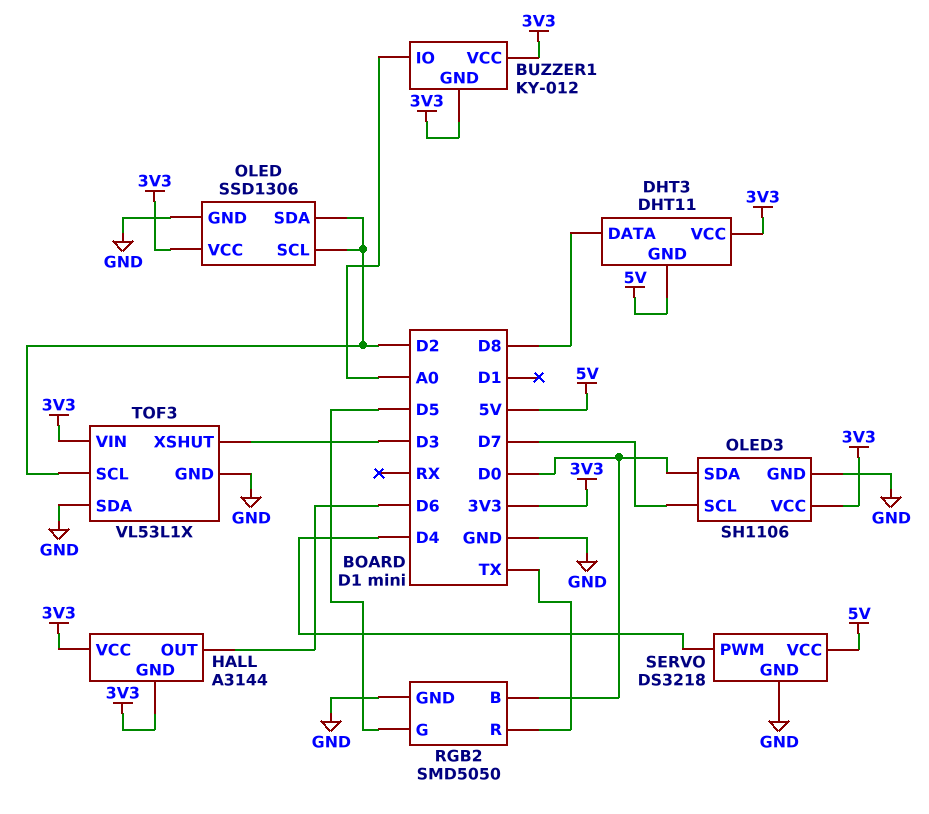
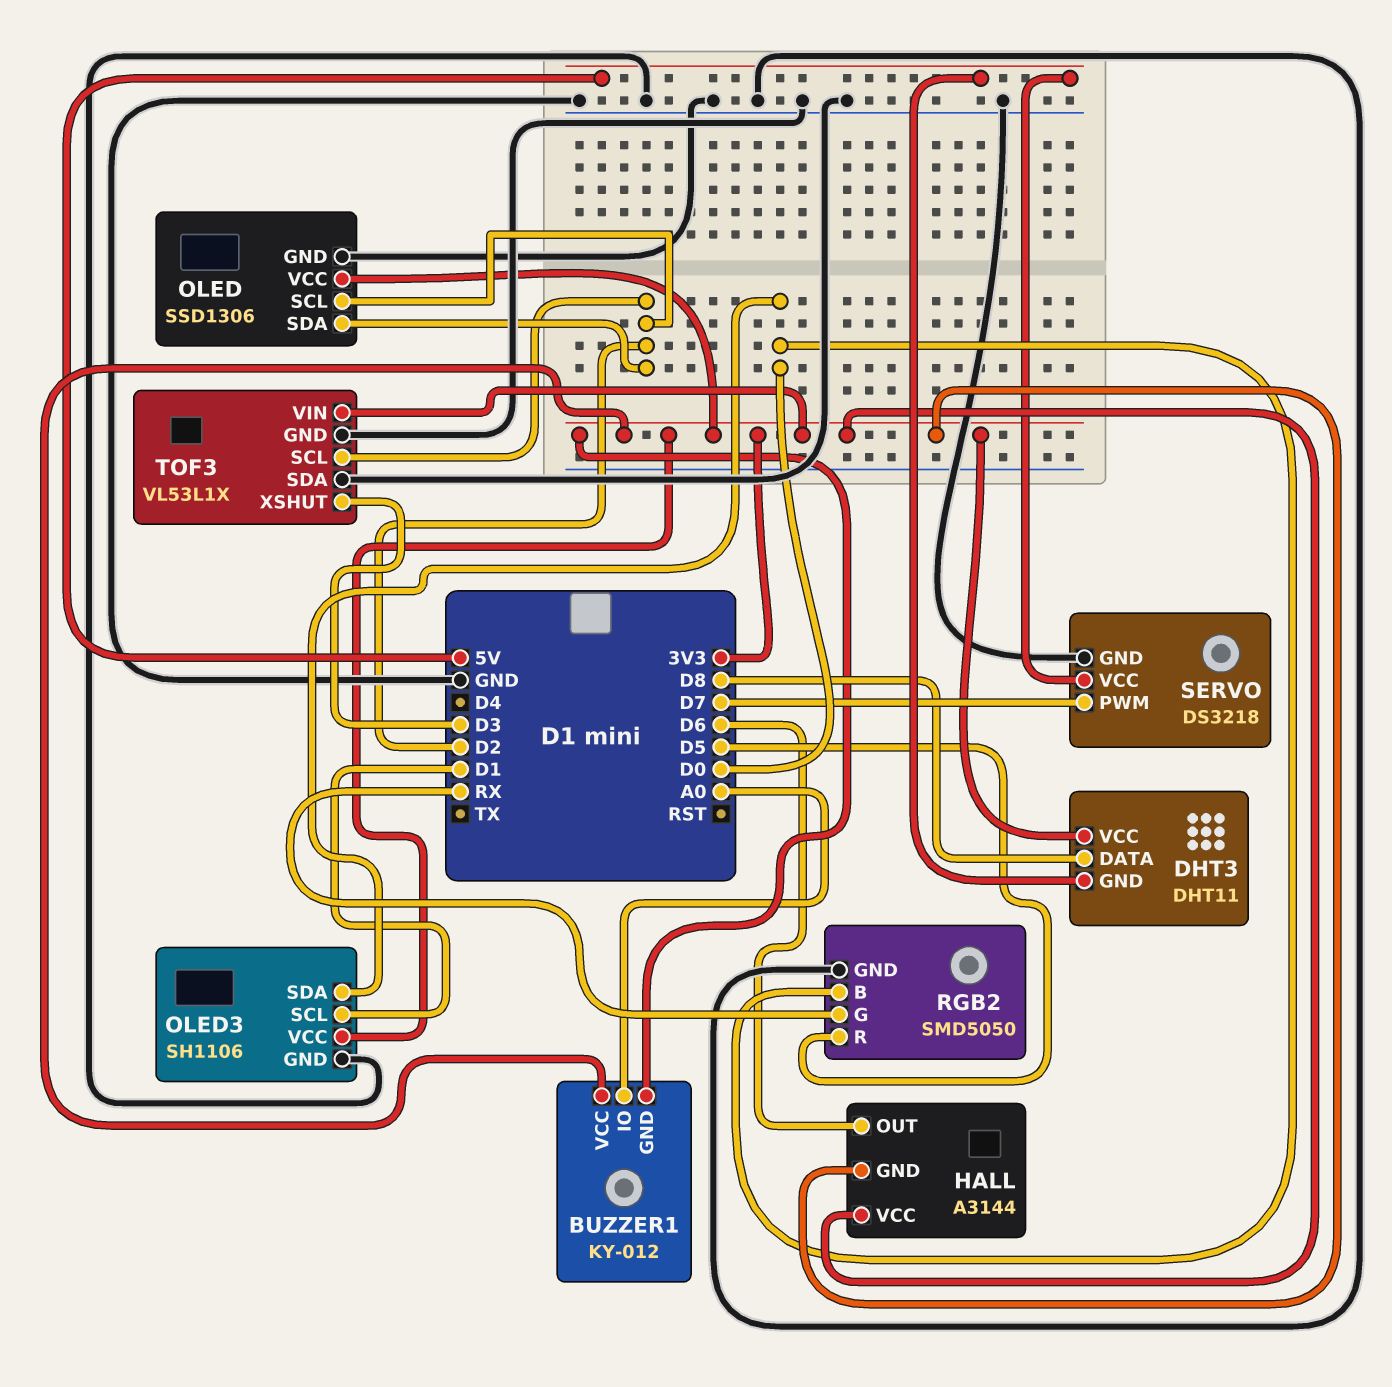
OLED3 pin SCL: D7 -> D1
RGB2 pin G: D5 -> RX
RGB2 pin R: TX -> D5
SERVO pin PWM: D4 -> D7

